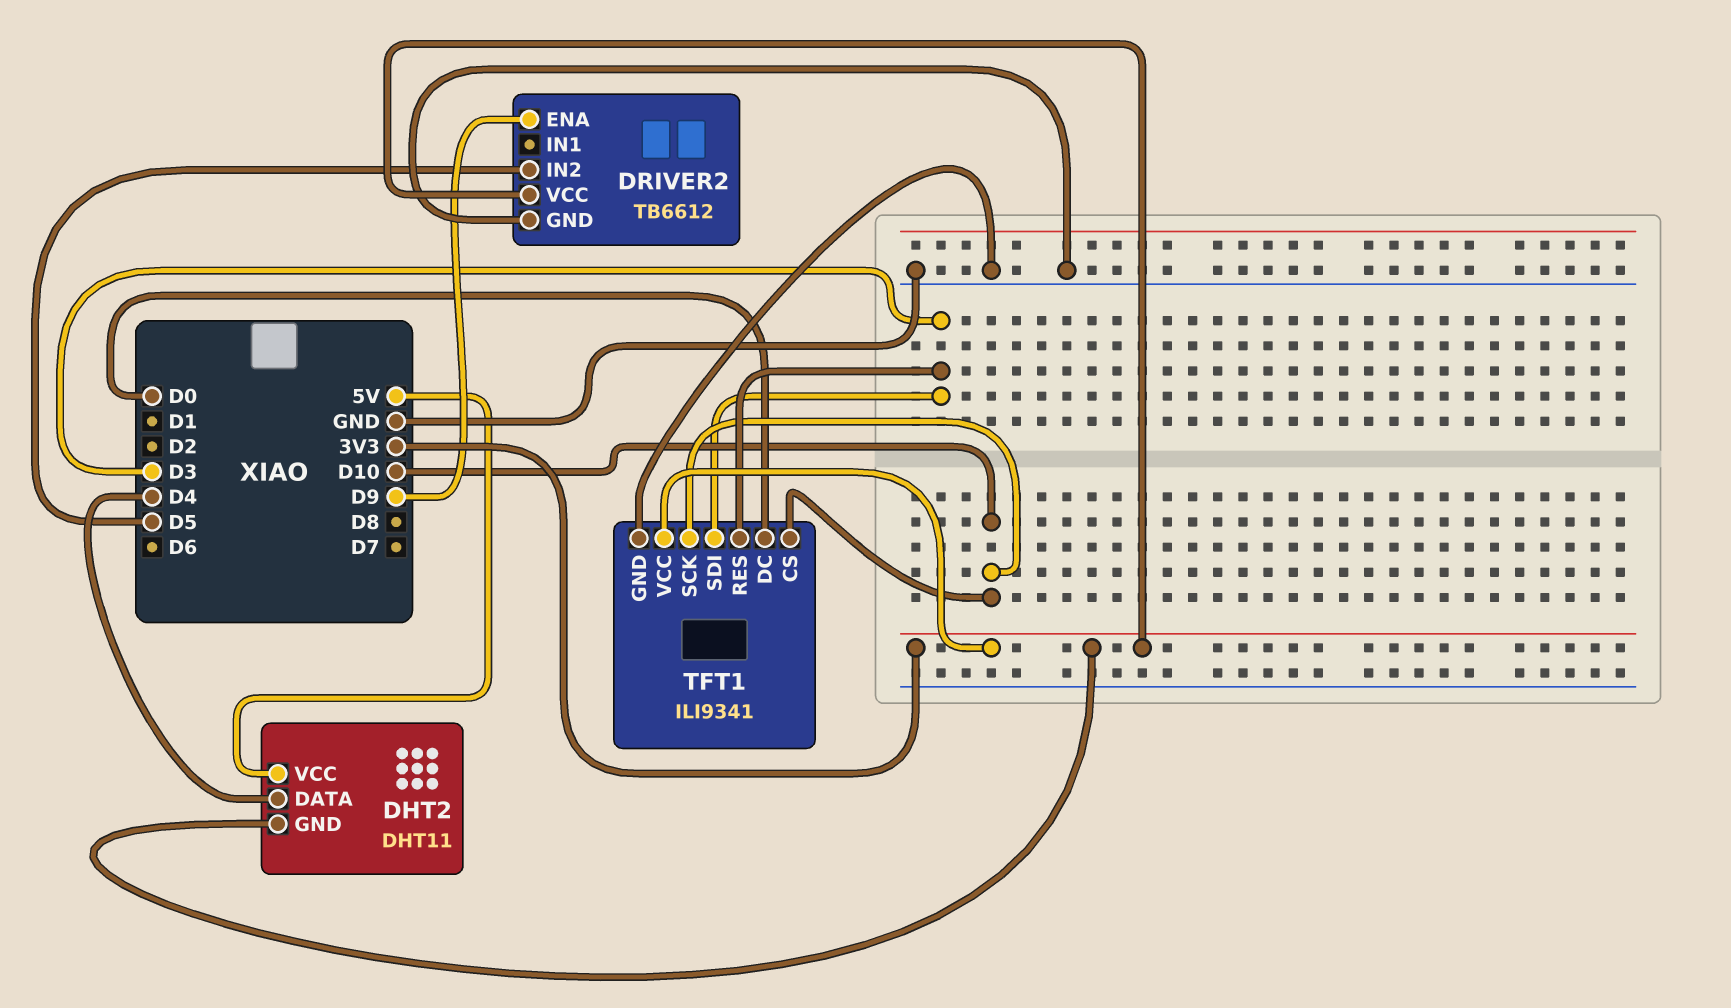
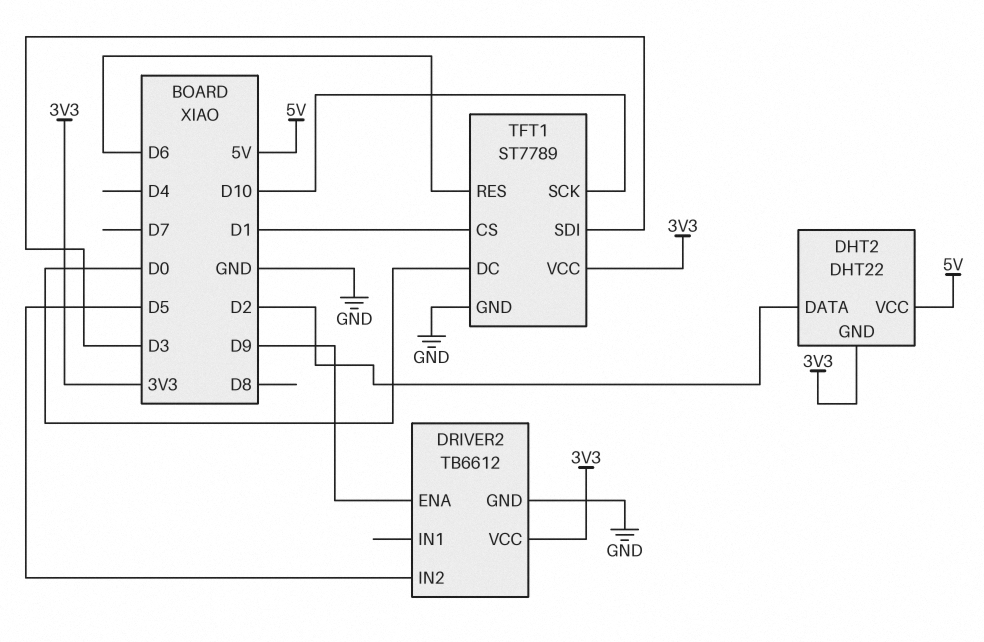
DHT2: DHT11 -> DHT22
DHT2 pin DATA: D4 -> D2
TFT1: ILI9341 -> ST7789
TFT1 pin CS: D10 -> D1
TFT1 pin RES: D3 -> D6

